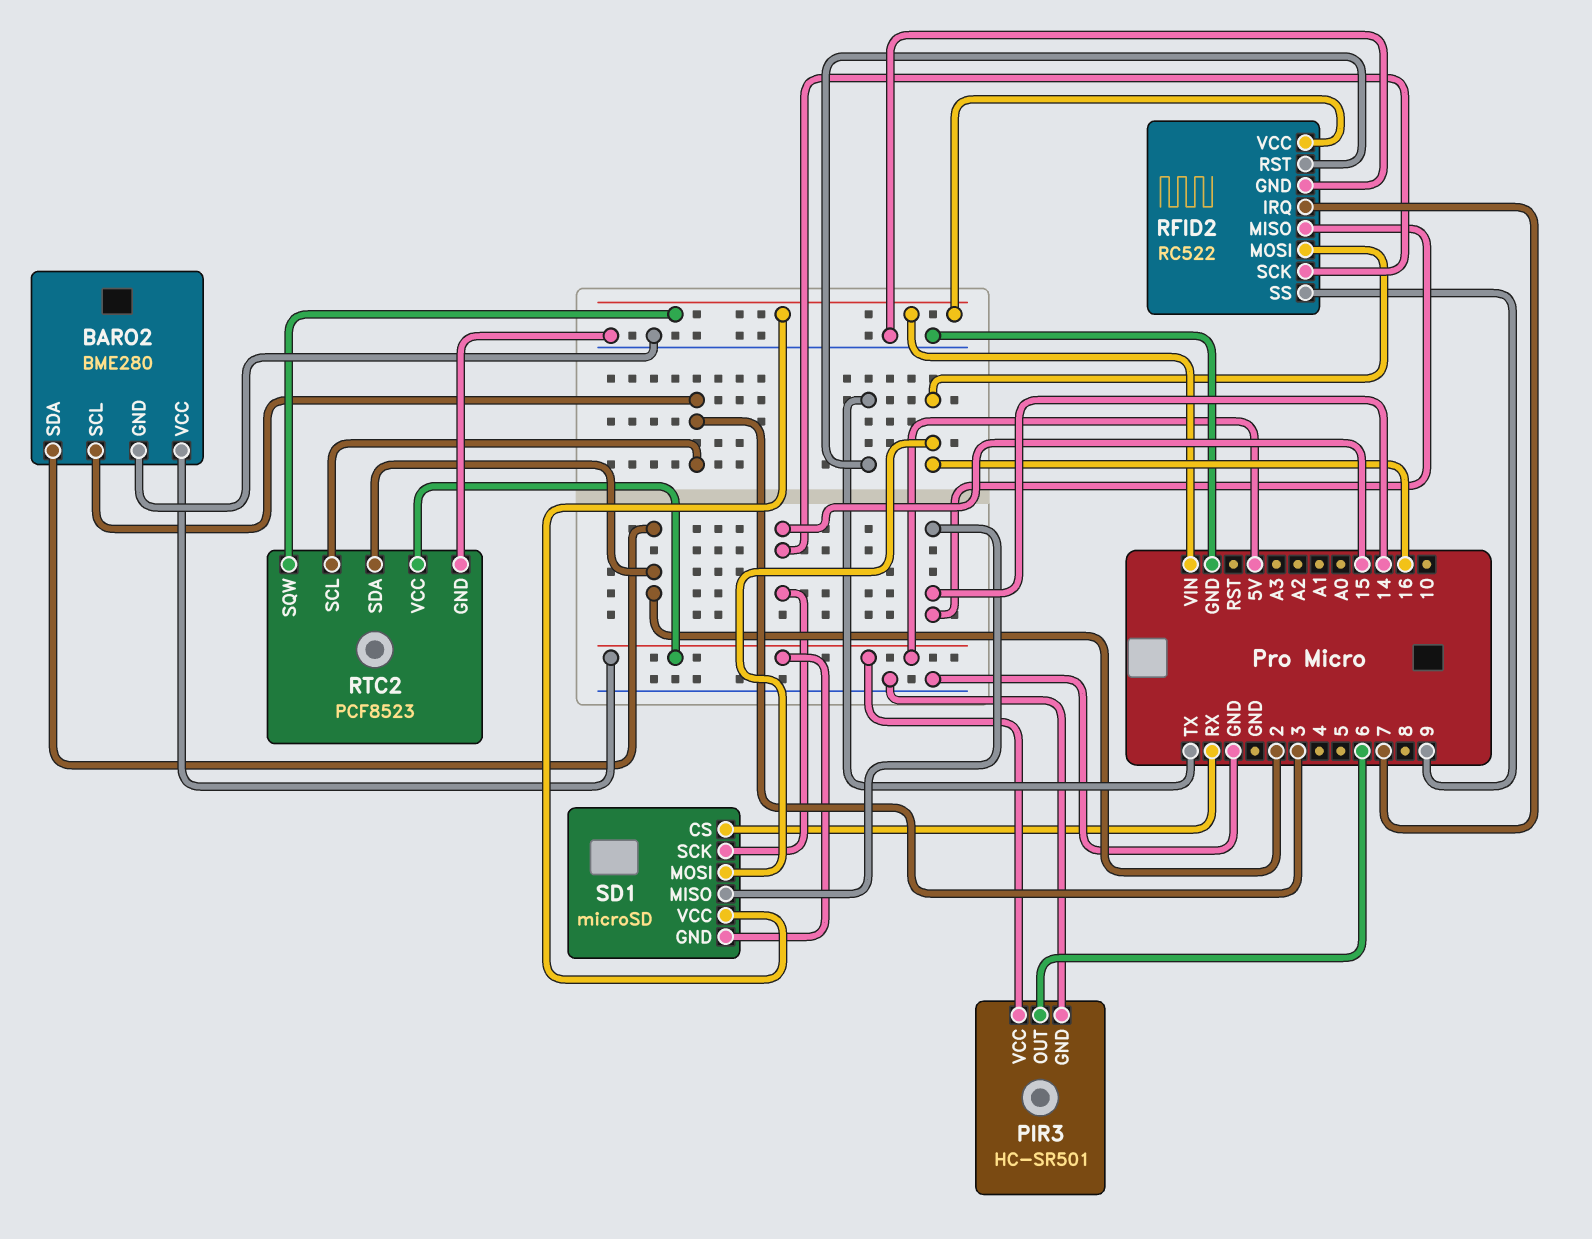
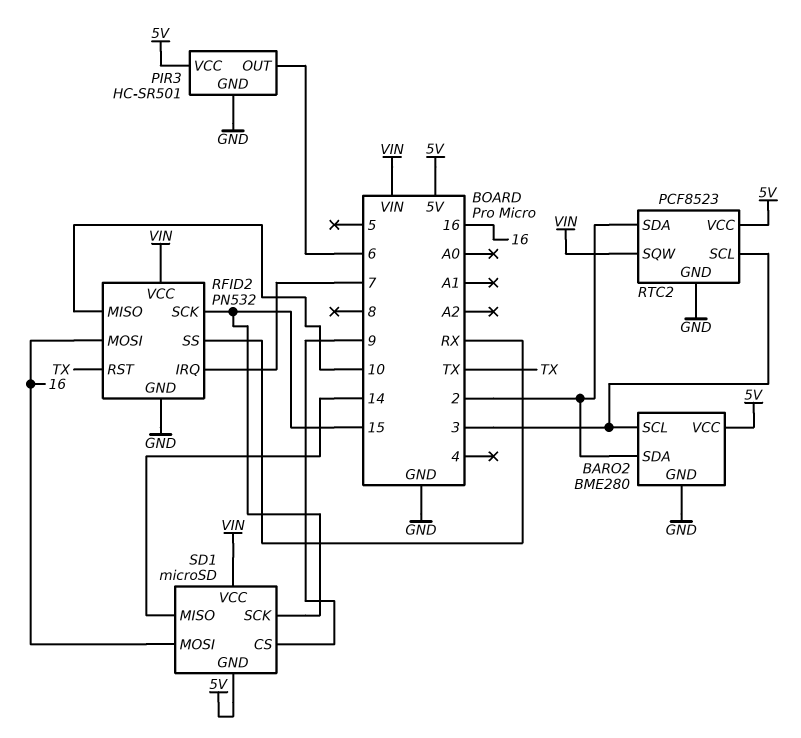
RFID2: RC522 -> PN532
RFID2 pin MISO: 14 -> 10
RFID2 pin SS: 9 -> RX
SD1 pin CS: RX -> 9

